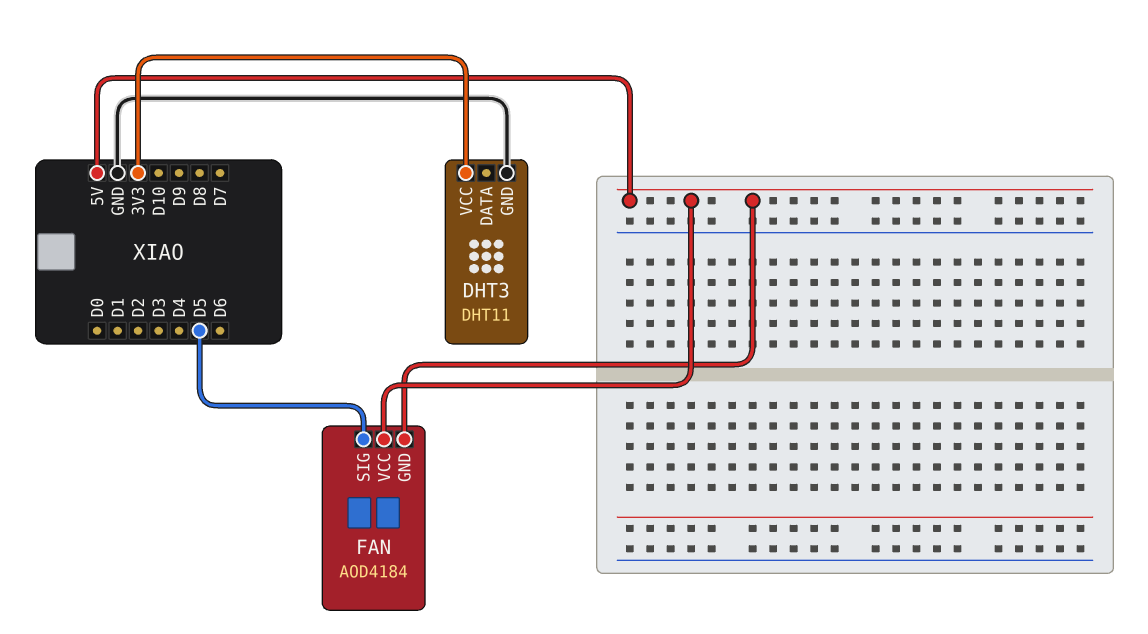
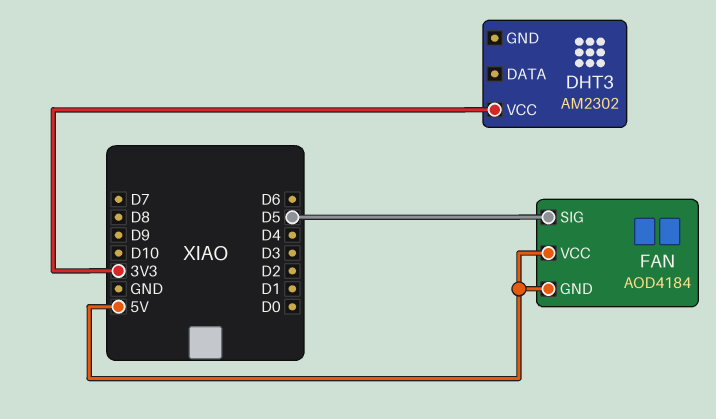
DHT3: DHT11 -> AM2302
DHT3 pin GND: GND -> none

